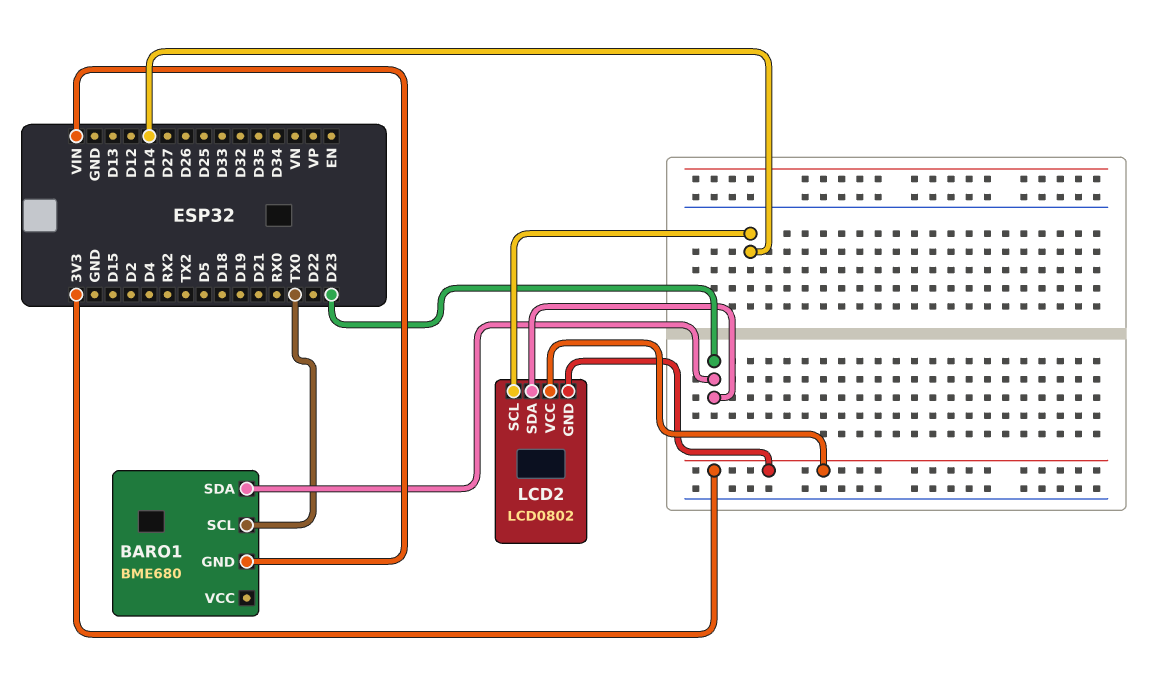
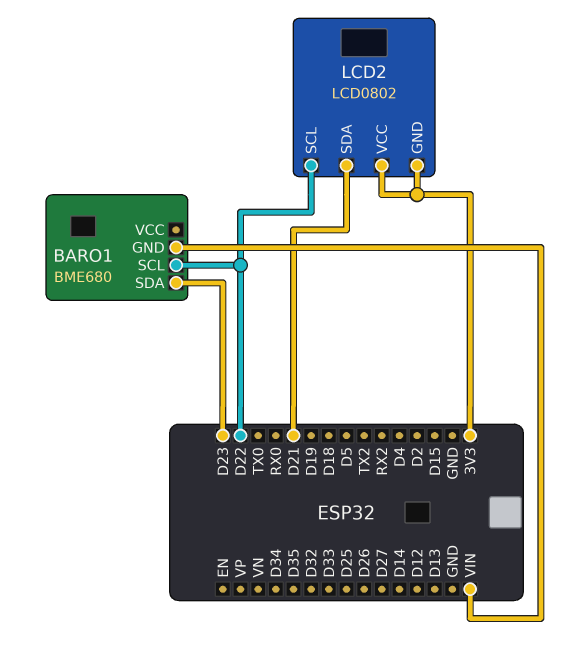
BARO1 pin SCL: TX0 -> D22
LCD2 pin SCL: D14 -> D22
LCD2 pin SDA: D23 -> D21

